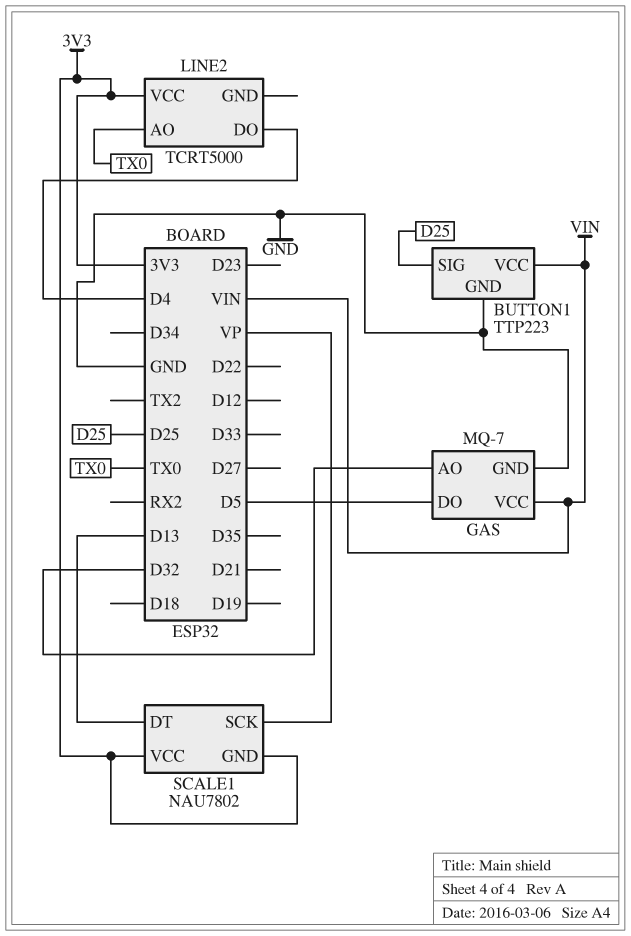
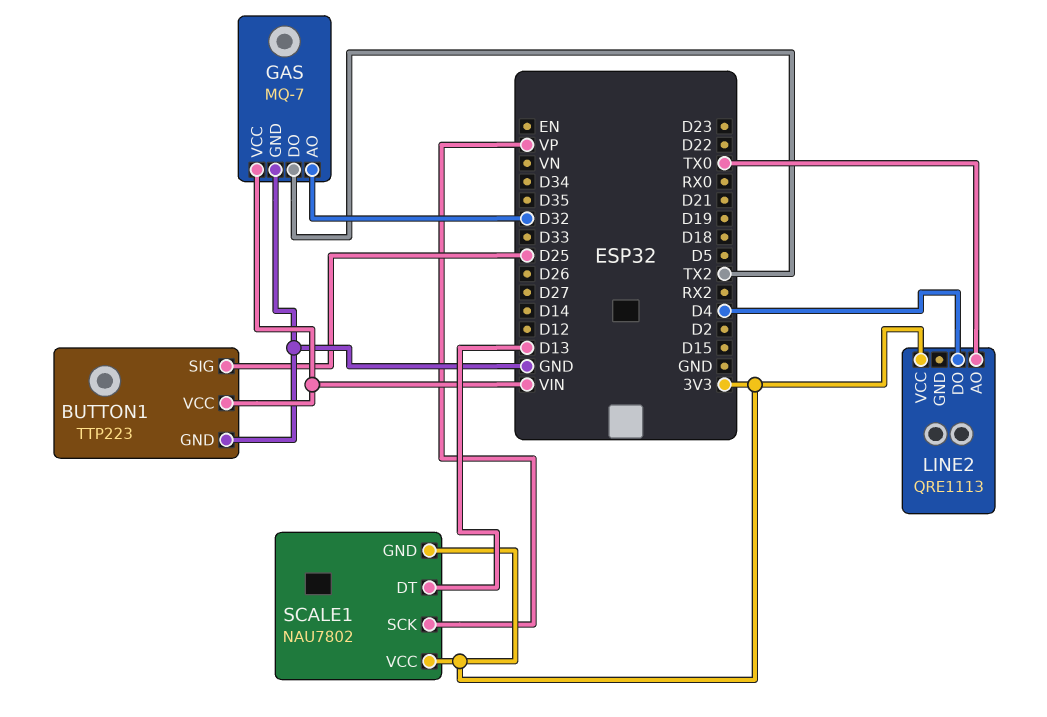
GAS pin DO: D5 -> TX2
LINE2: TCRT5000 -> QRE1113

